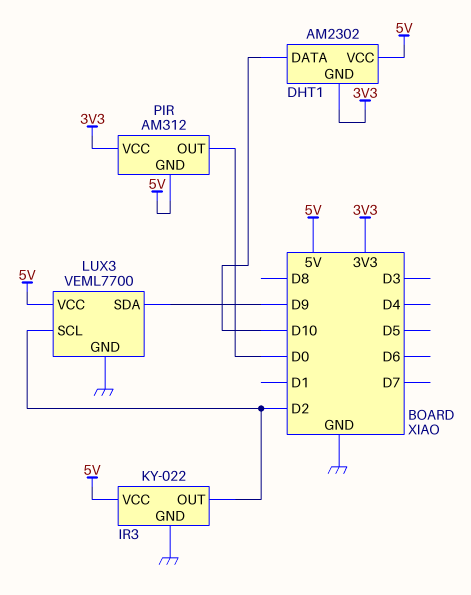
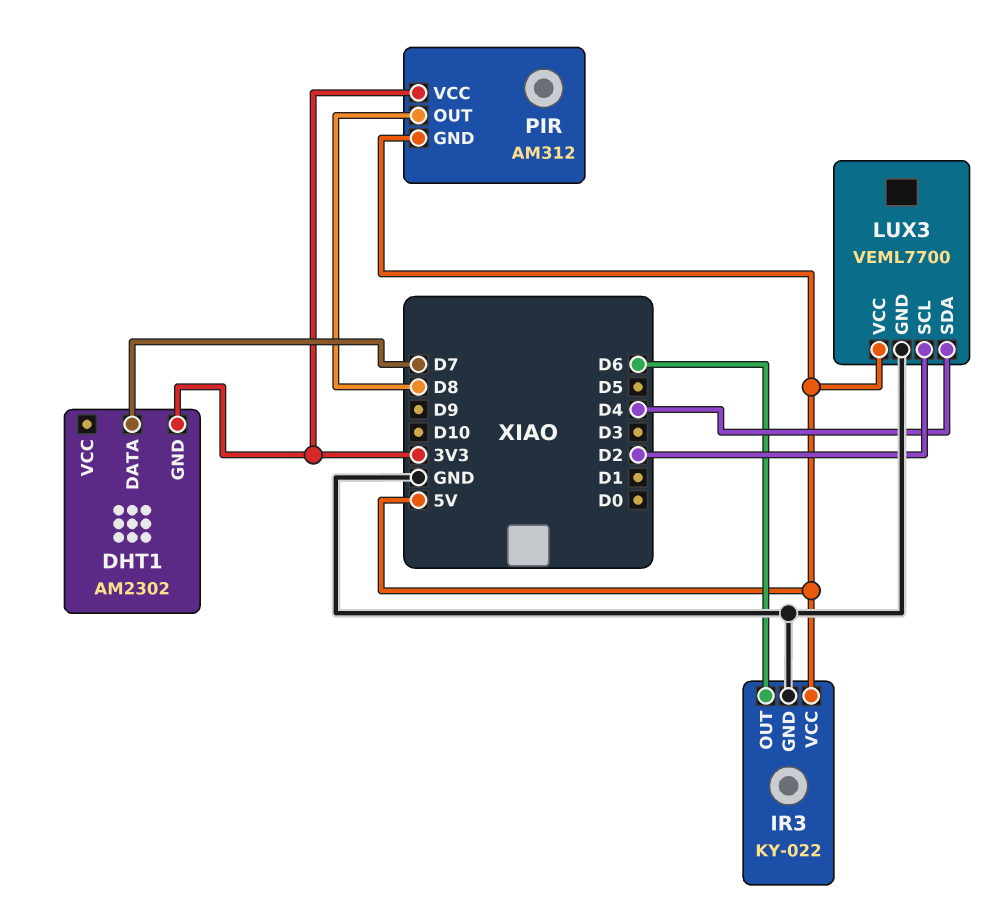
DHT1 pin DATA: D10 -> D7
DHT1 pin VCC: 5V -> none
IR3 pin OUT: D2 -> D6
LUX3 pin SDA: D9 -> D4
PIR pin OUT: D0 -> D8

